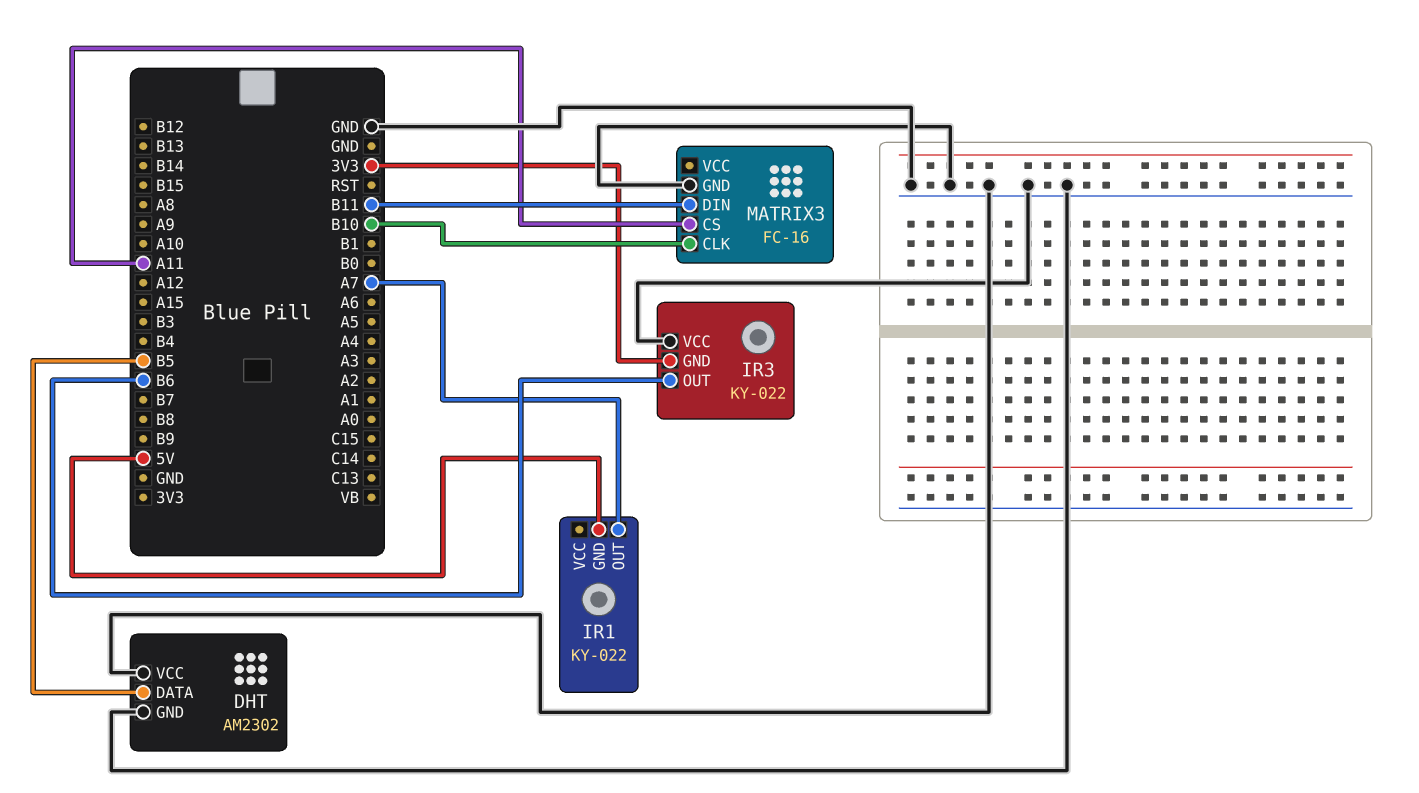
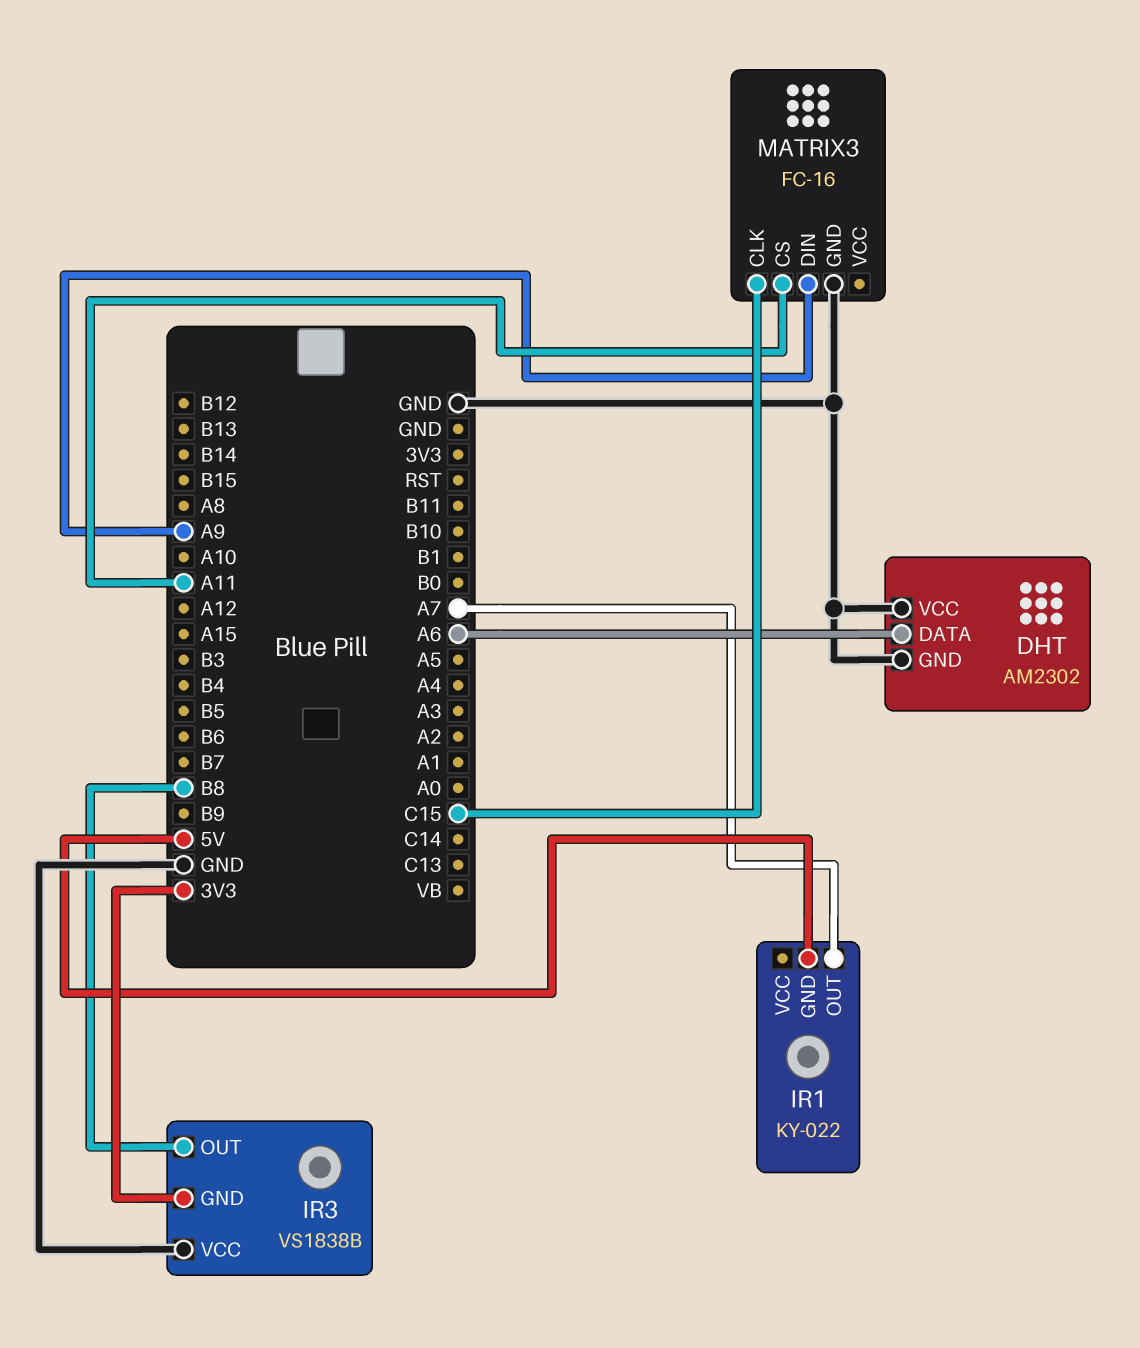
DHT pin DATA: B5 -> A6
IR3: KY-022 -> VS1838B
IR3 pin OUT: B6 -> B8
MATRIX3 pin CLK: B10 -> C15
MATRIX3 pin DIN: B11 -> A9

